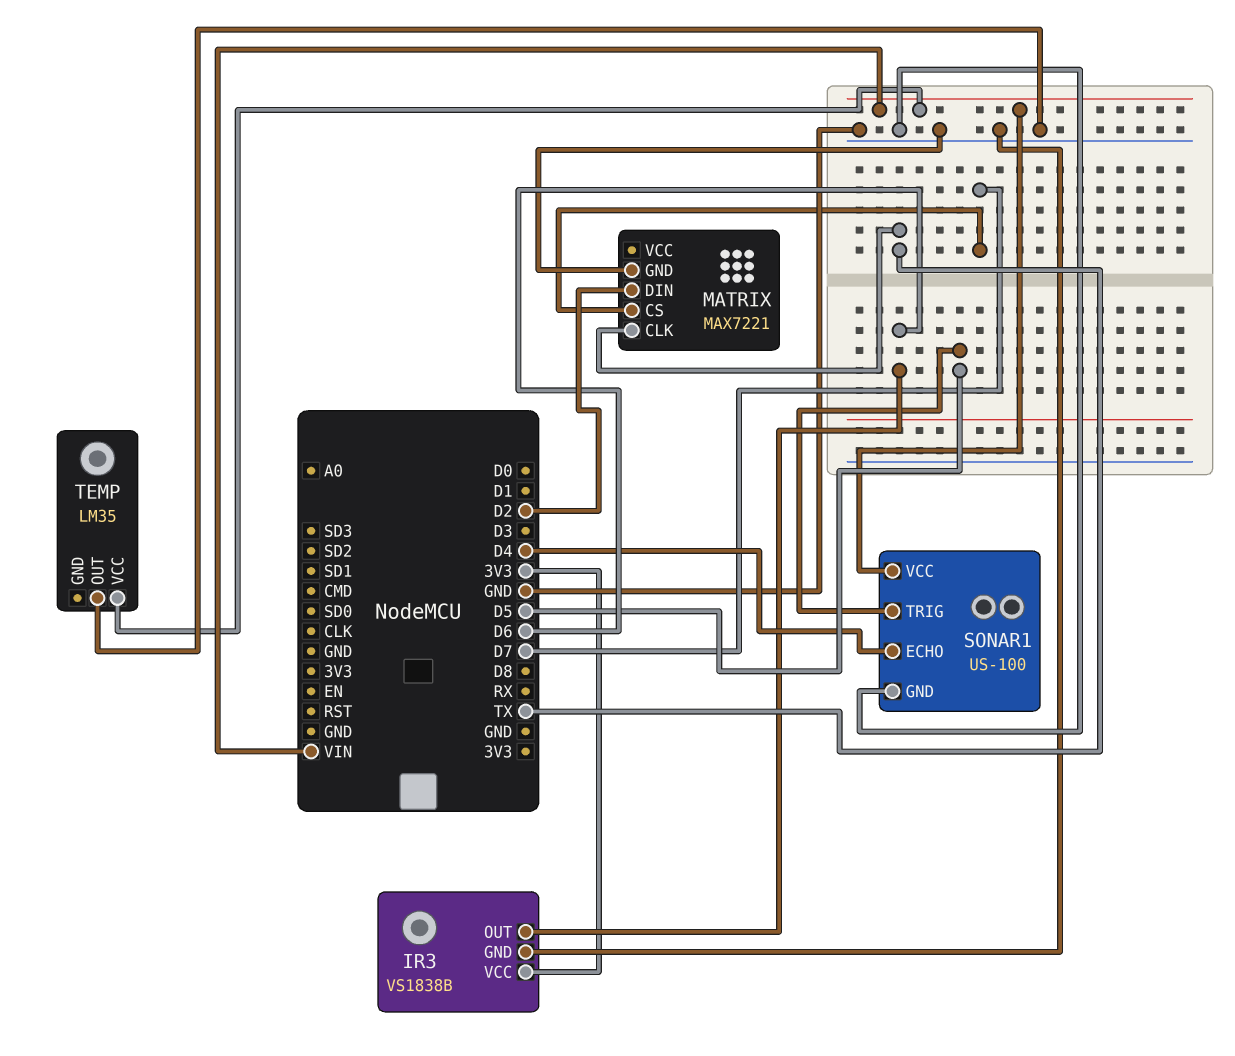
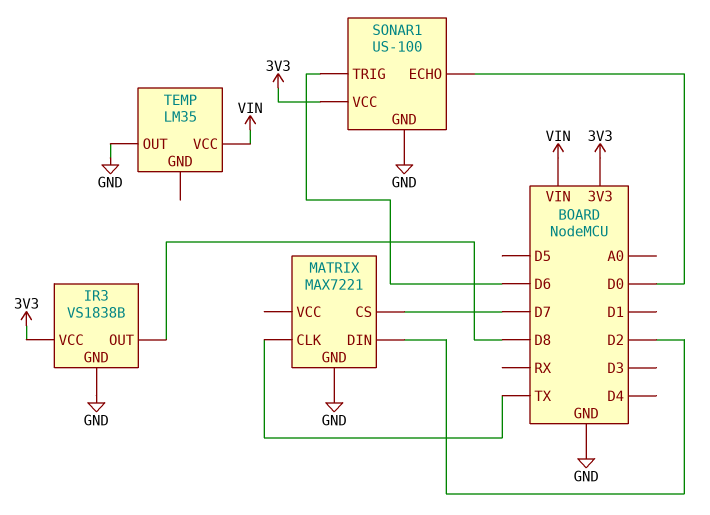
IR3 pin OUT: D6 -> D8
SONAR1 pin ECHO: D4 -> D0
SONAR1 pin TRIG: D5 -> D6
SONAR1 pin VCC: VIN -> 3V3

